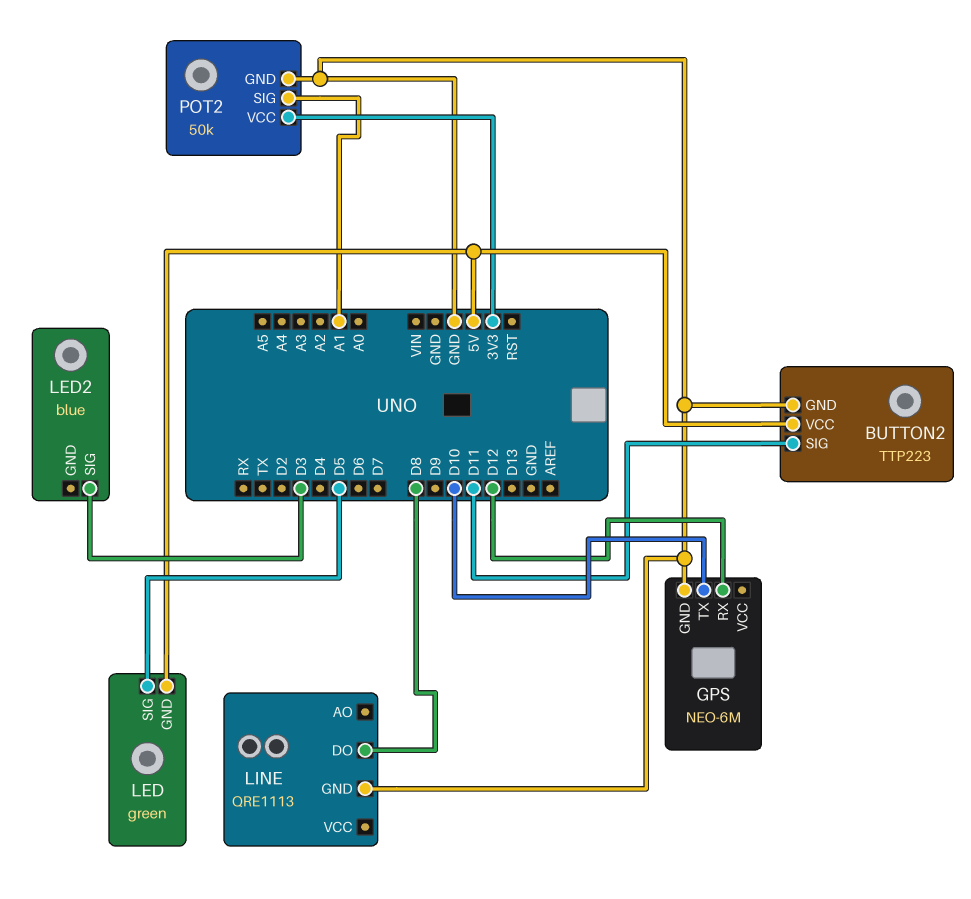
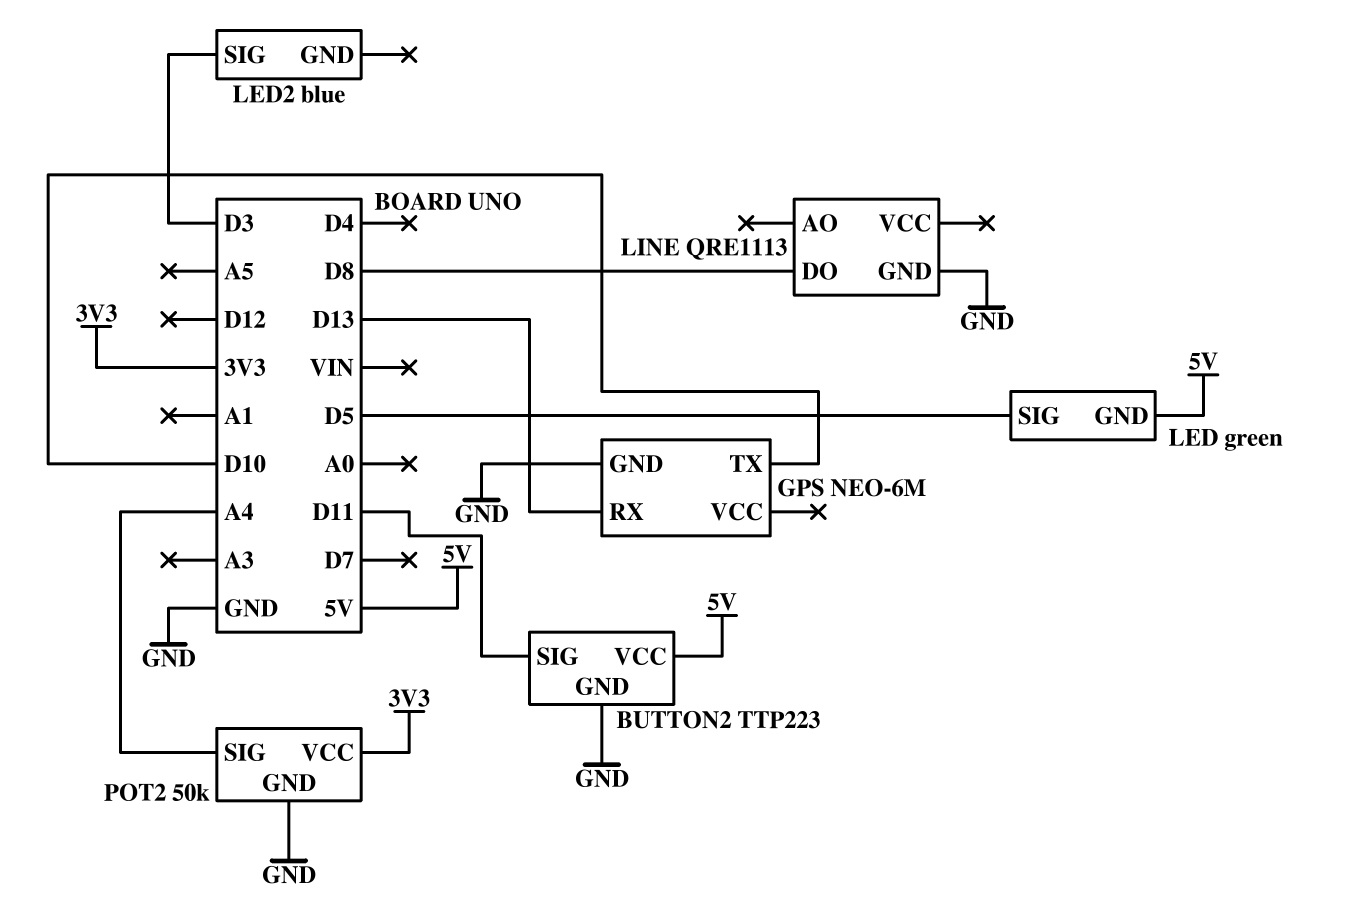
GPS pin RX: D12 -> D13
POT2 pin SIG: A1 -> A4

